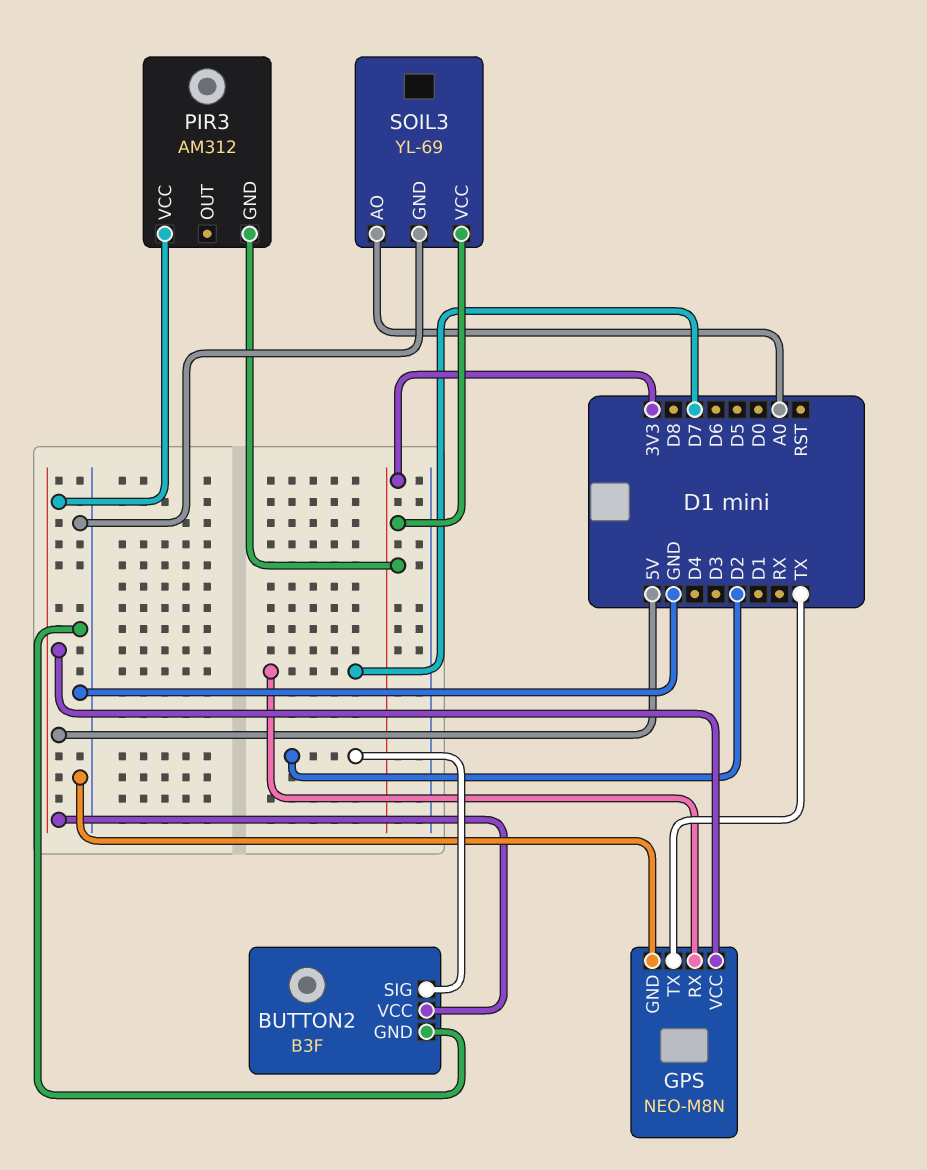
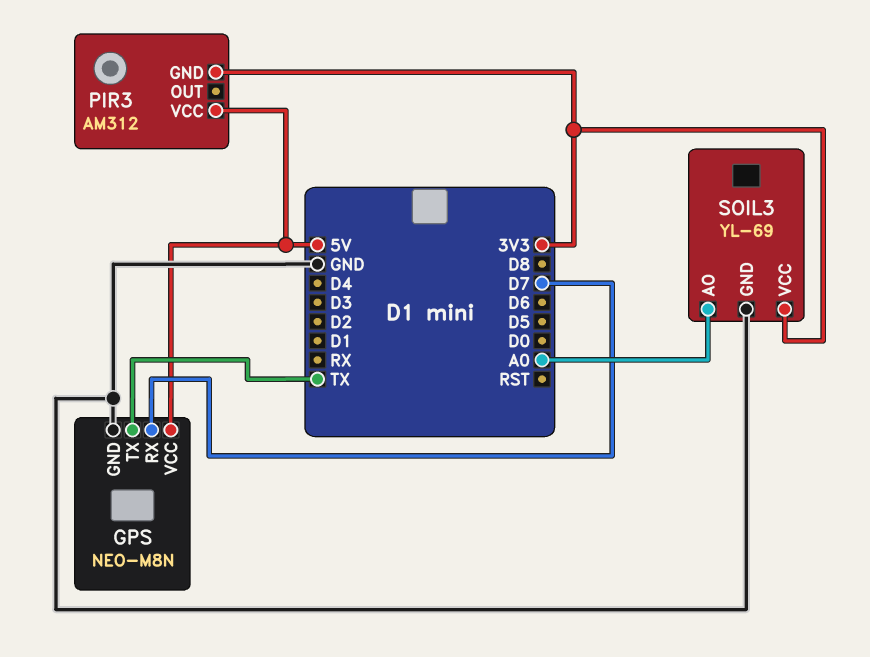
BUTTON2: B3F -> none
BUTTON2 pin GND: GND -> none
BUTTON2 pin SIG: D2 -> none
BUTTON2 pin VCC: 5V -> none

